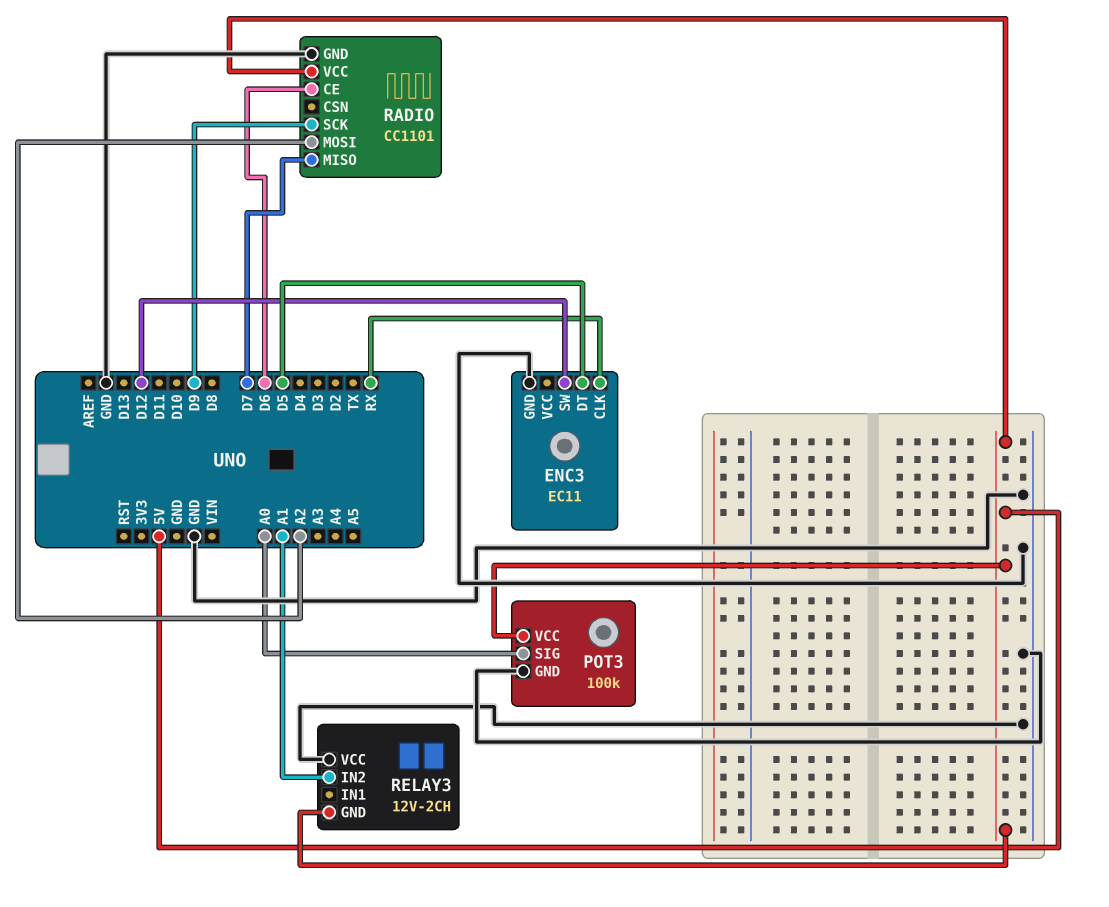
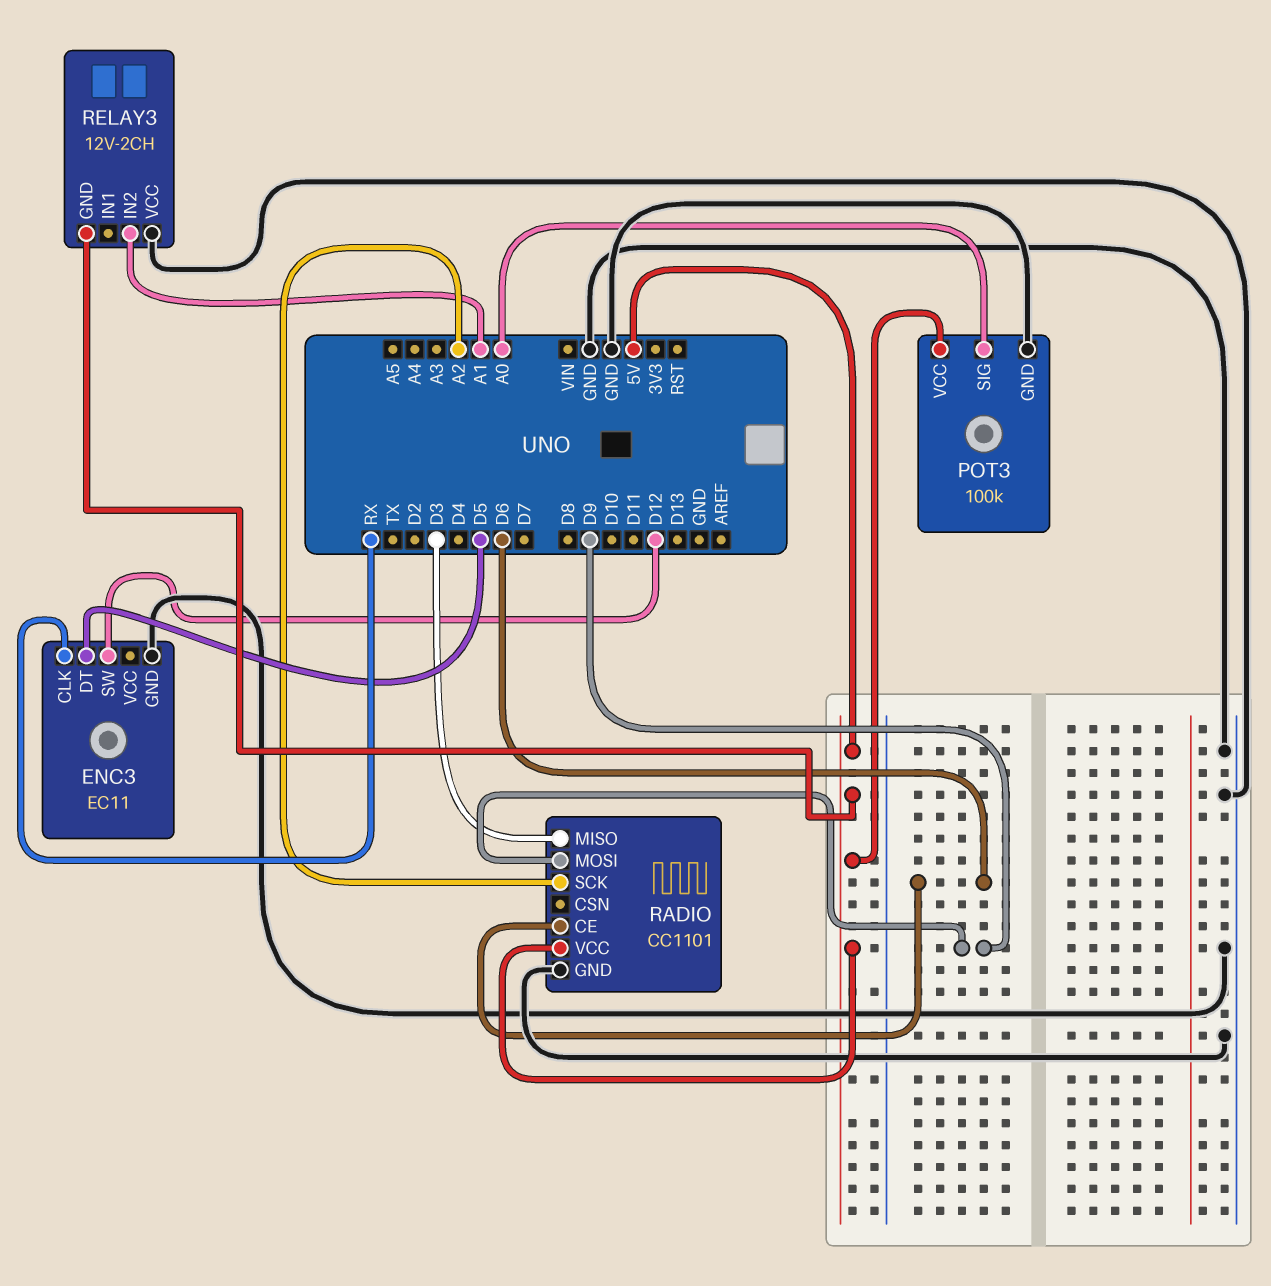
RADIO pin MISO: D7 -> D3
RADIO pin MOSI: A2 -> D9
RADIO pin SCK: D9 -> A2

